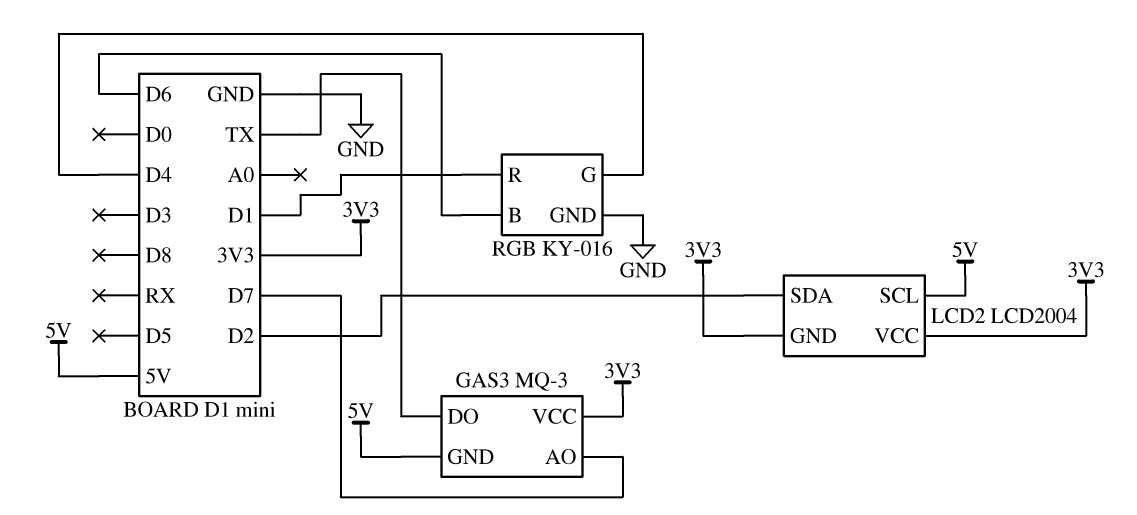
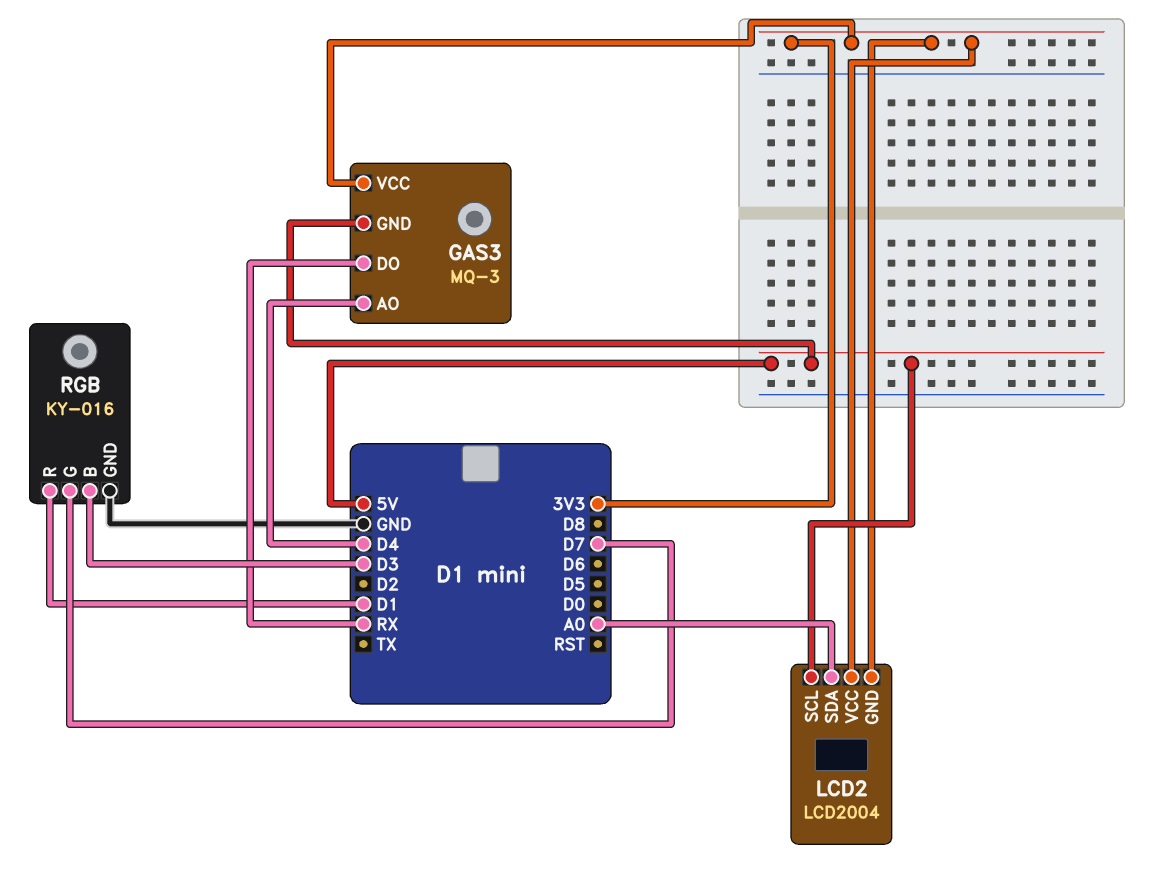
GAS3 pin AO: D7 -> D4
GAS3 pin DO: TX -> RX
LCD2 pin SDA: D2 -> A0
RGB pin B: D6 -> D3
RGB pin G: D4 -> D7

